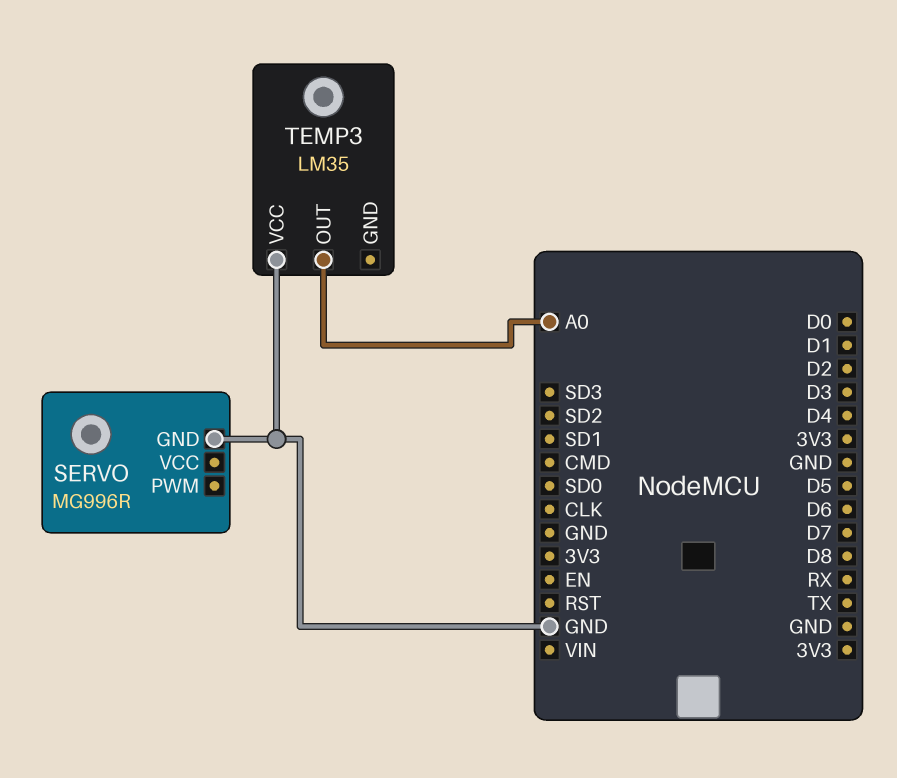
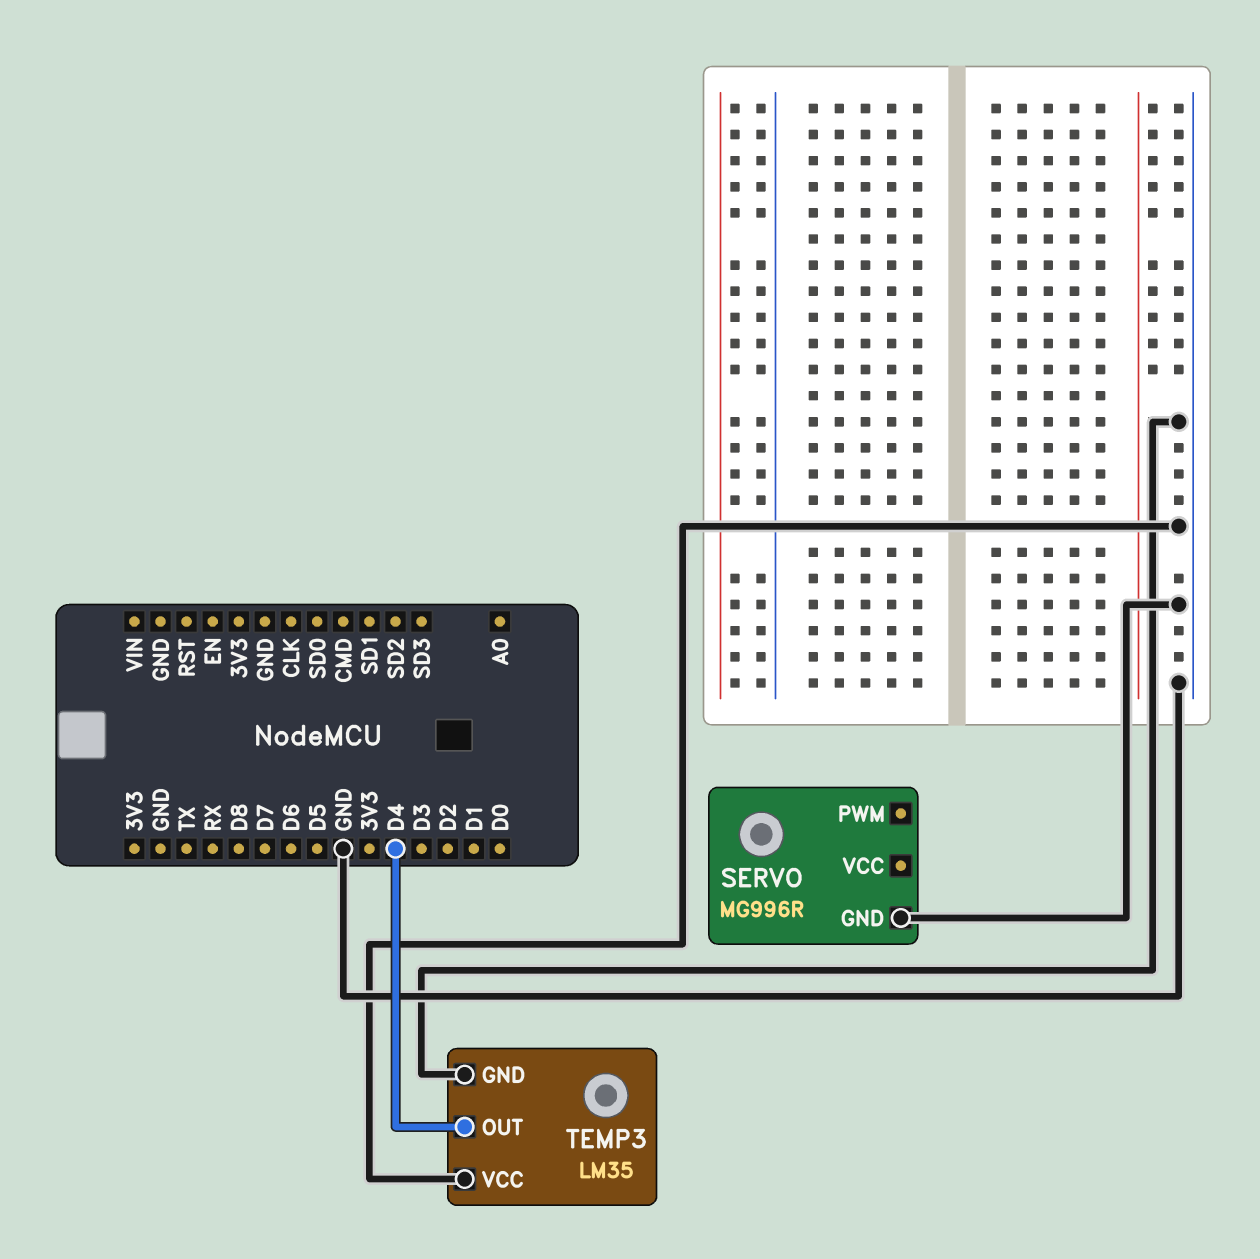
TEMP3 pin GND: none -> GND
TEMP3 pin OUT: A0 -> D4

